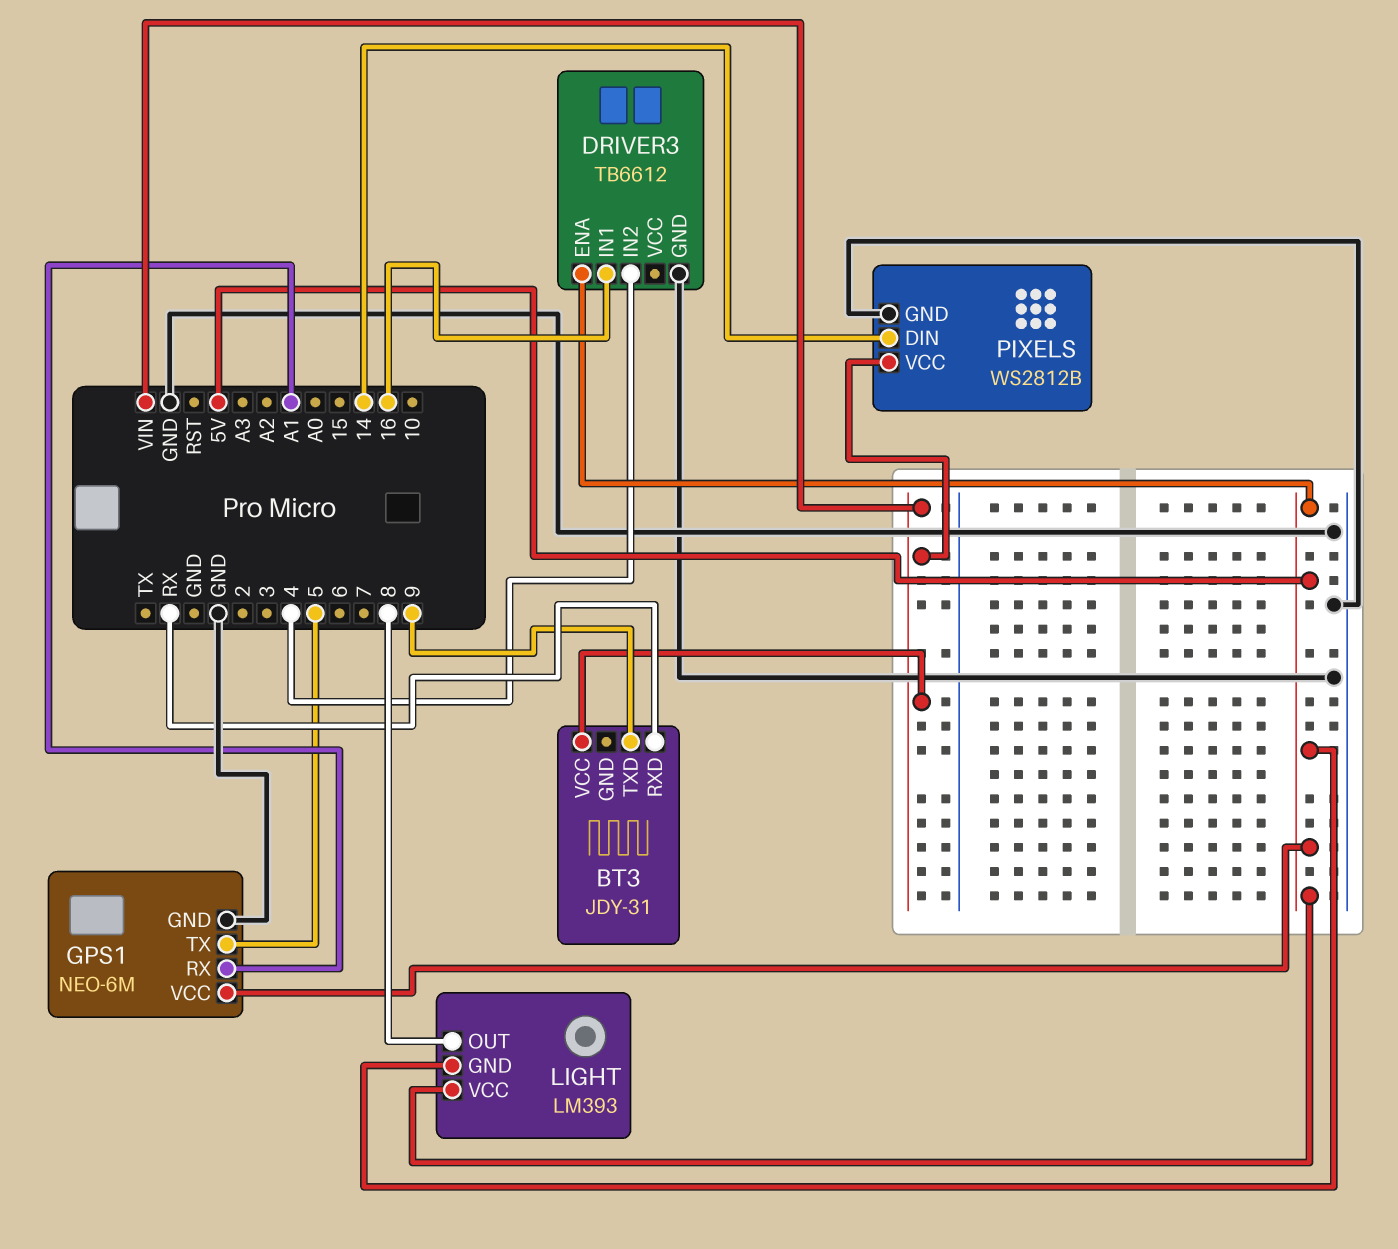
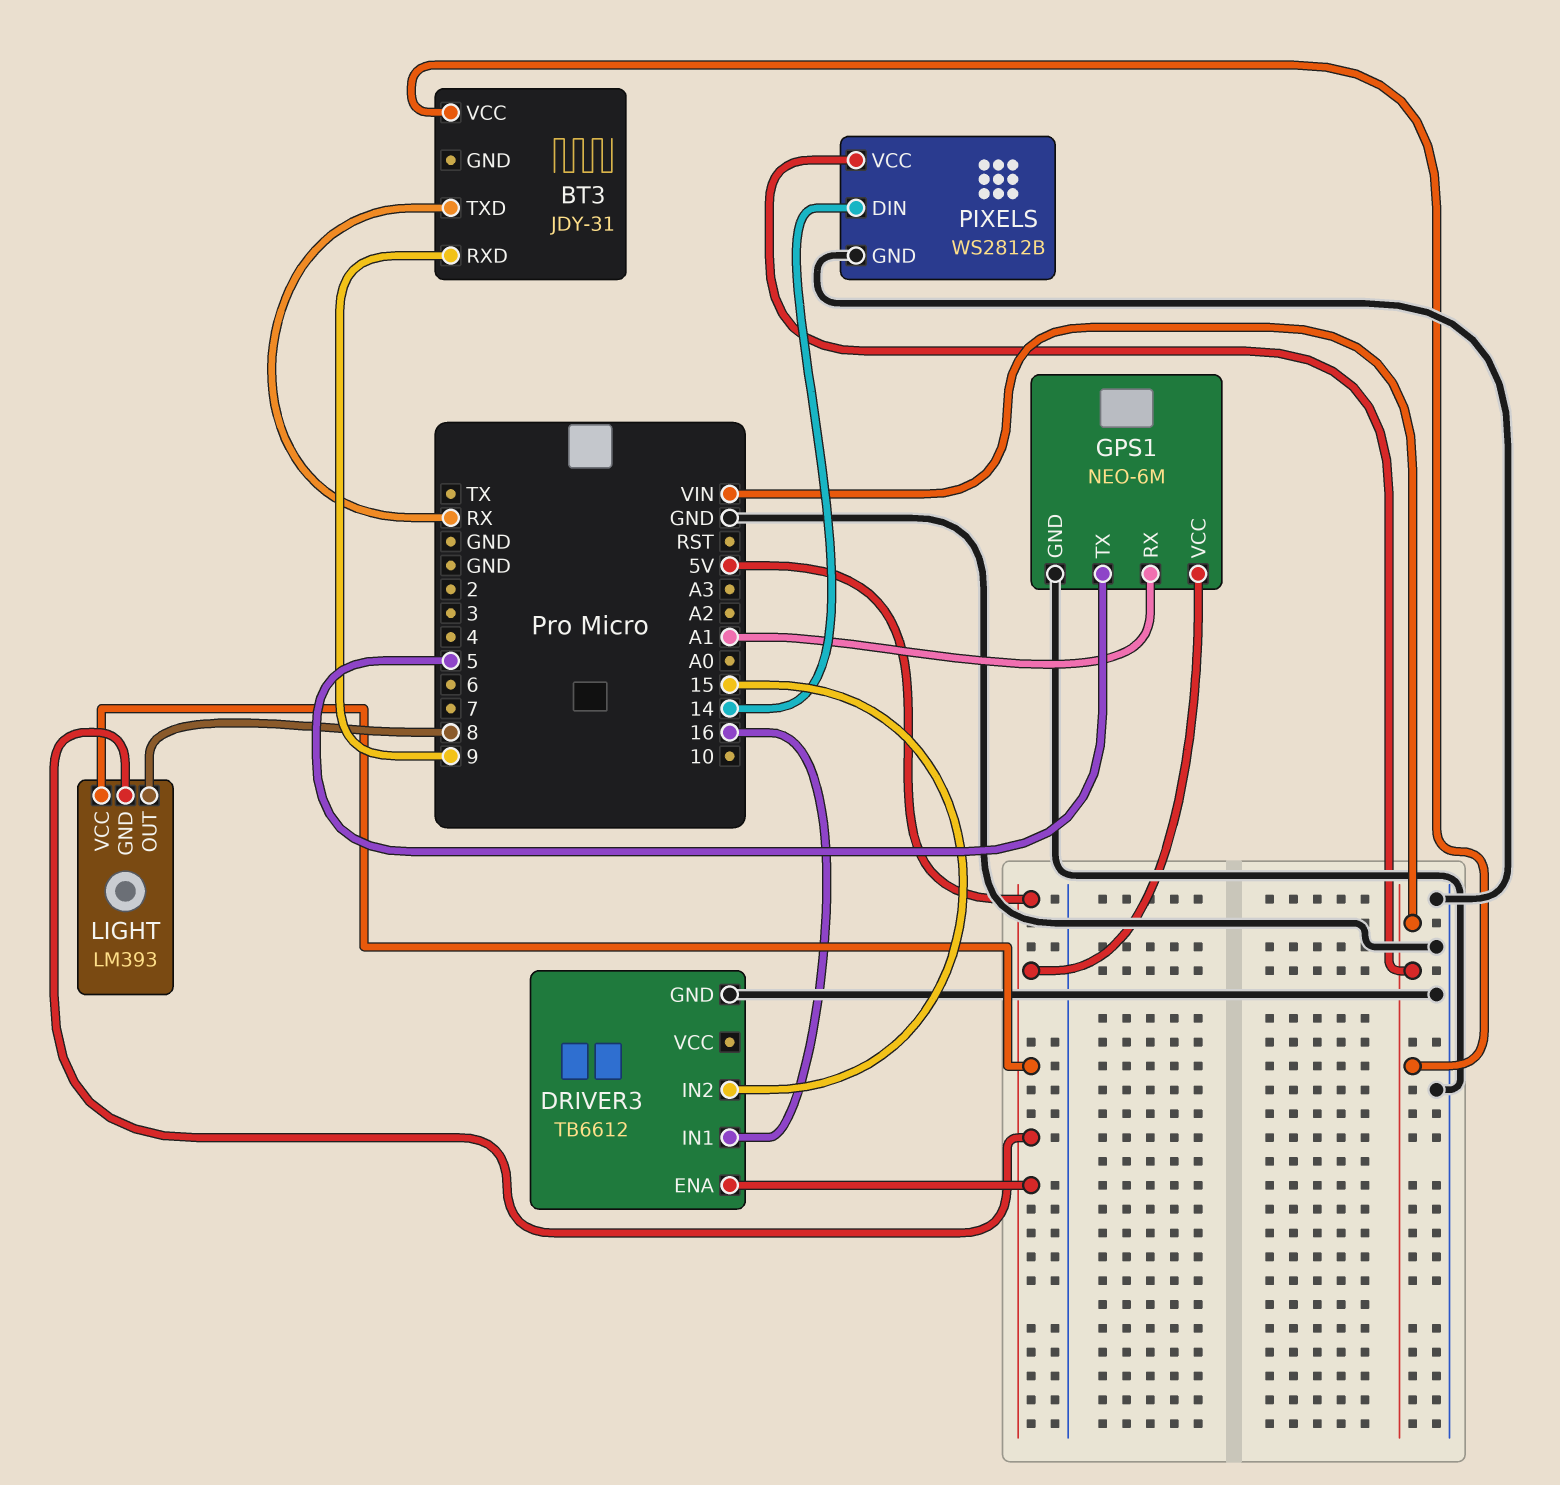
BT3 pin RXD: RX -> 9
BT3 pin TXD: 9 -> RX
DRIVER3 pin IN2: 4 -> 15

